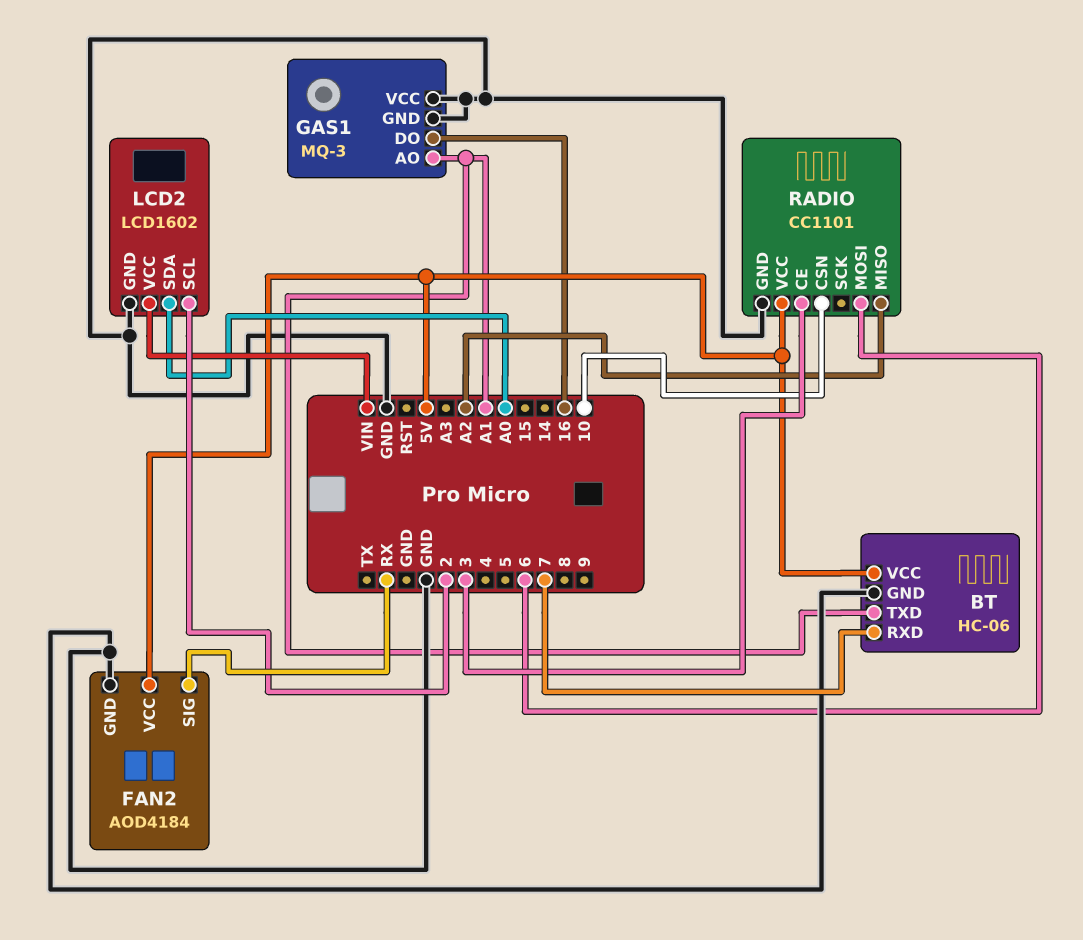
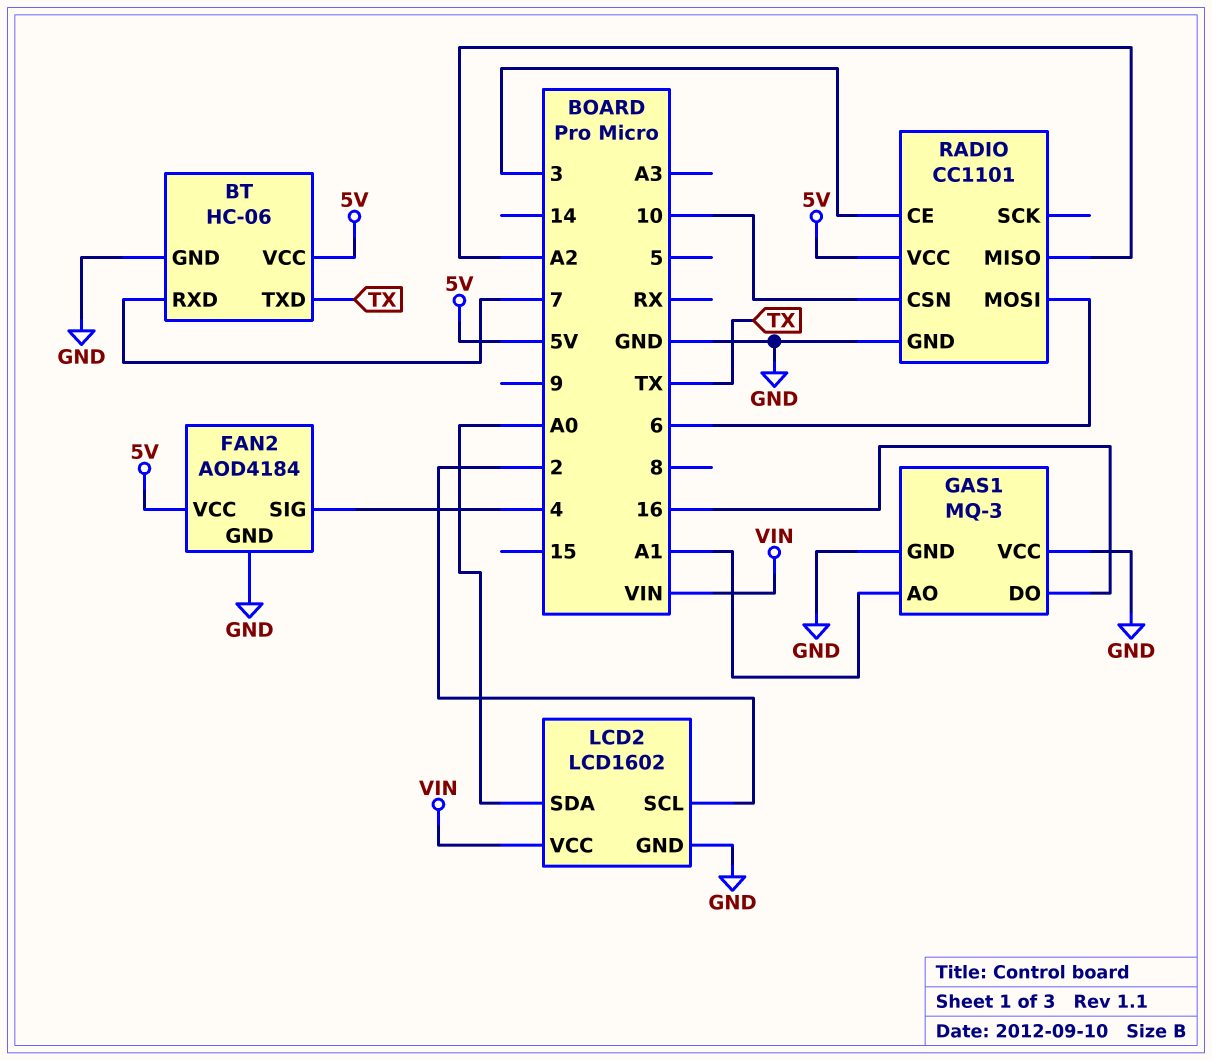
BT pin TXD: A1 -> TX
FAN2 pin SIG: RX -> 4

